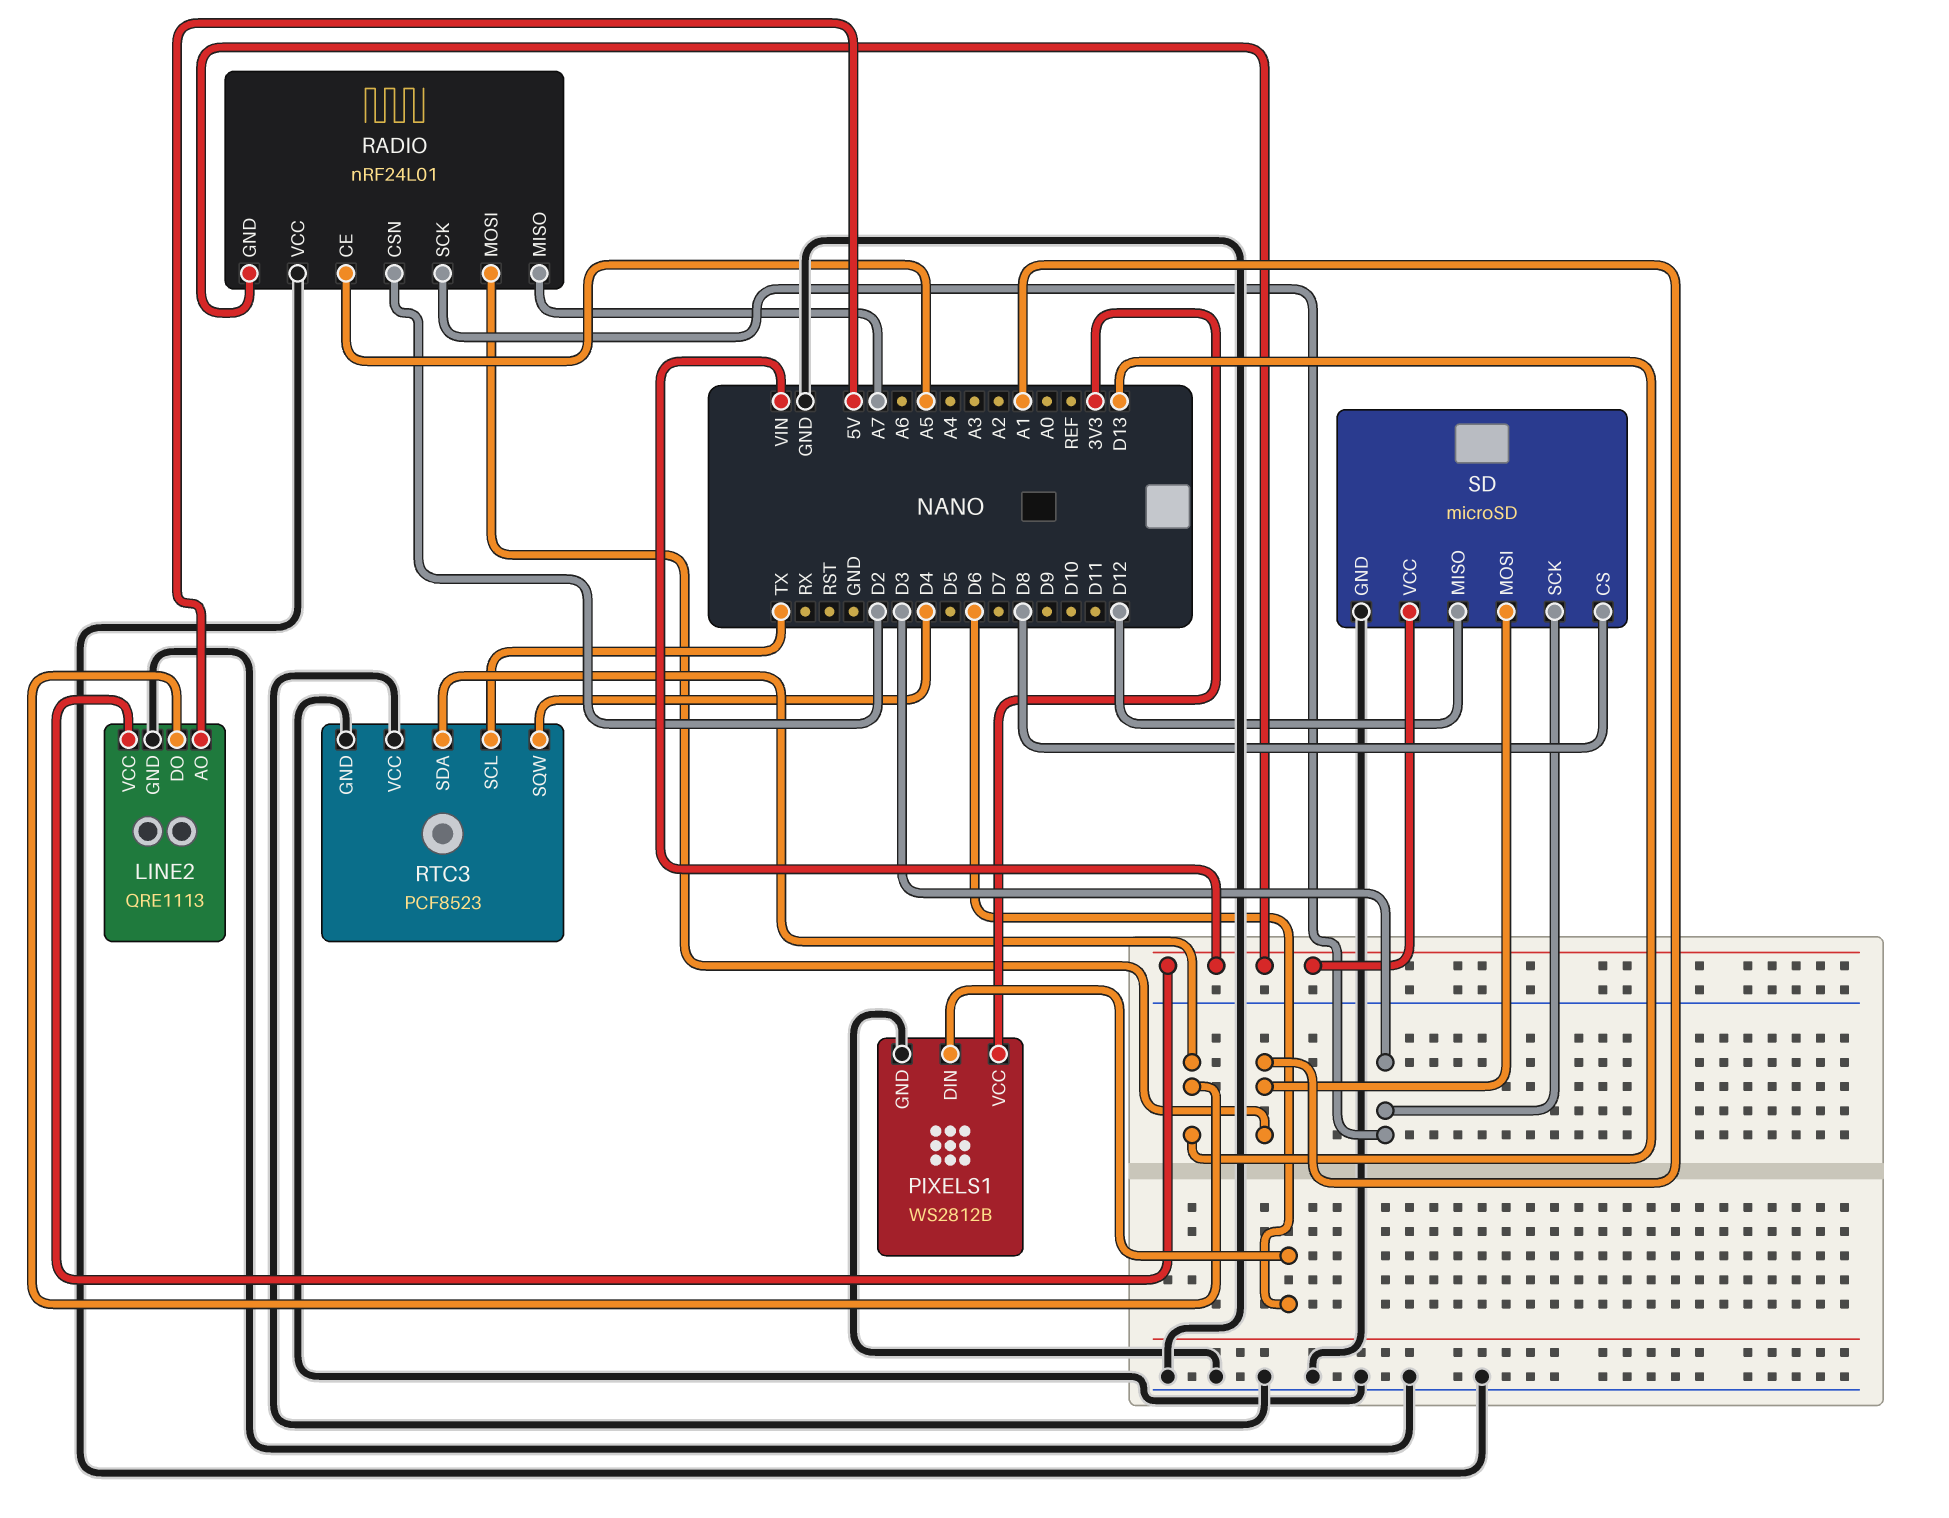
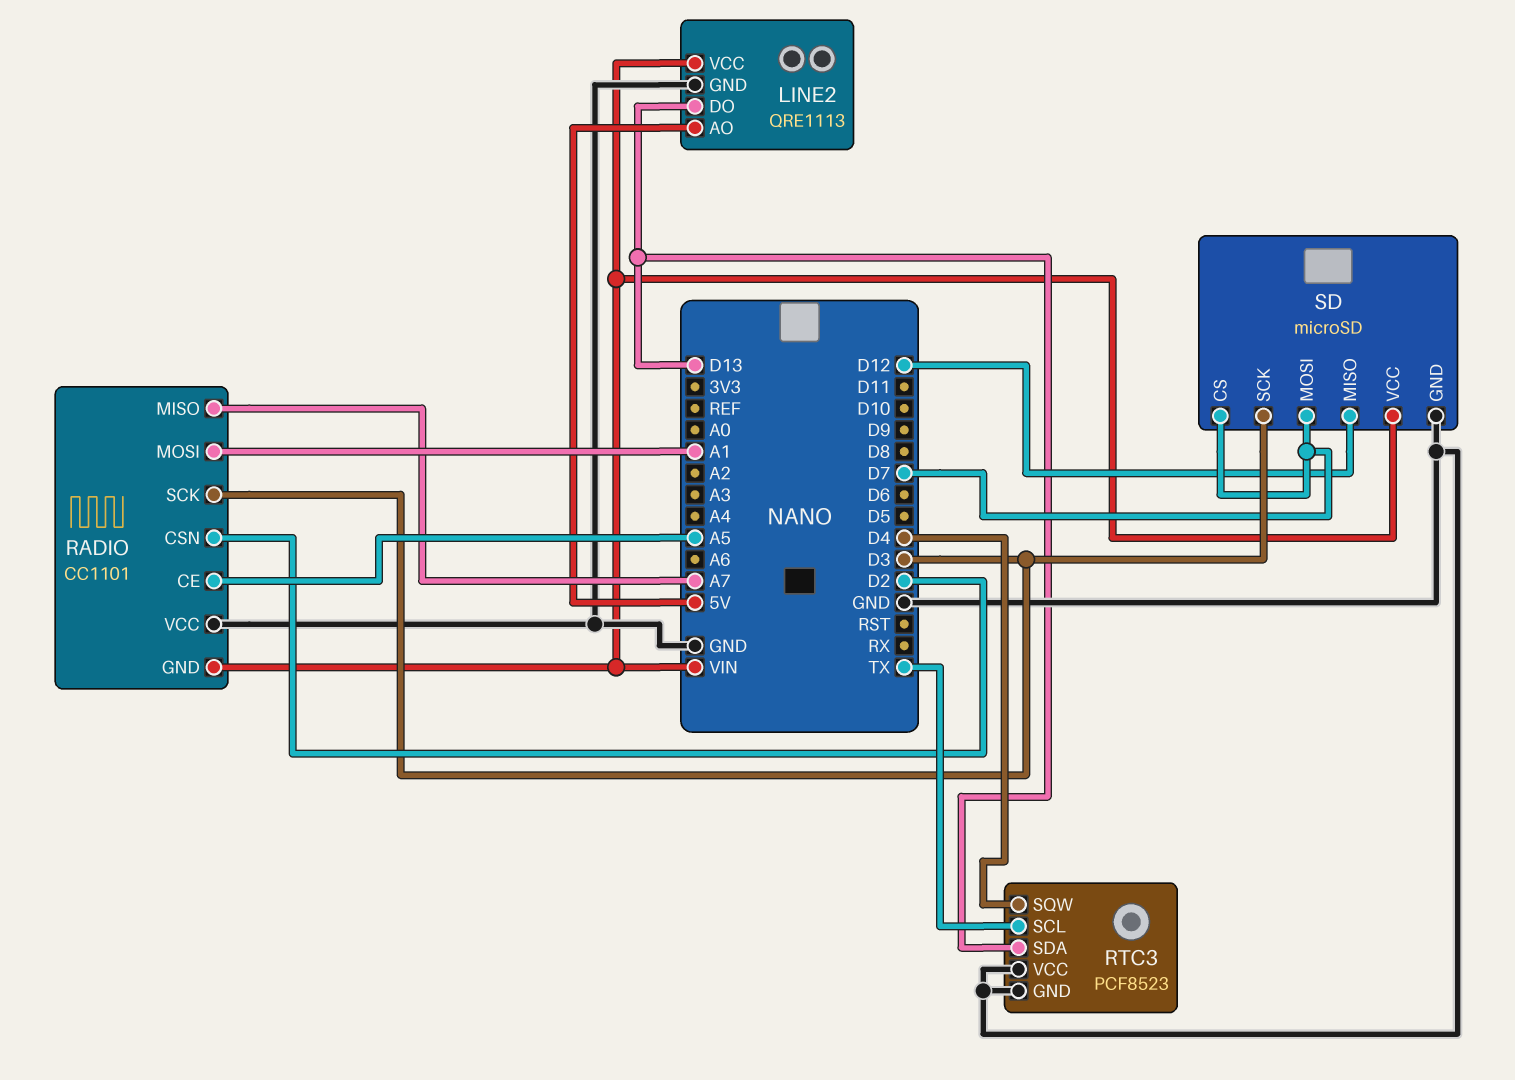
PIXELS1: WS2812B -> none
PIXELS1 pin DIN: D6 -> none
PIXELS1 pin GND: GND -> none
PIXELS1 pin VCC: 3V3 -> none
RADIO: nRF24L01 -> CC1101
SD pin CS: D8 -> D7
SD pin MOSI: A1 -> D7

